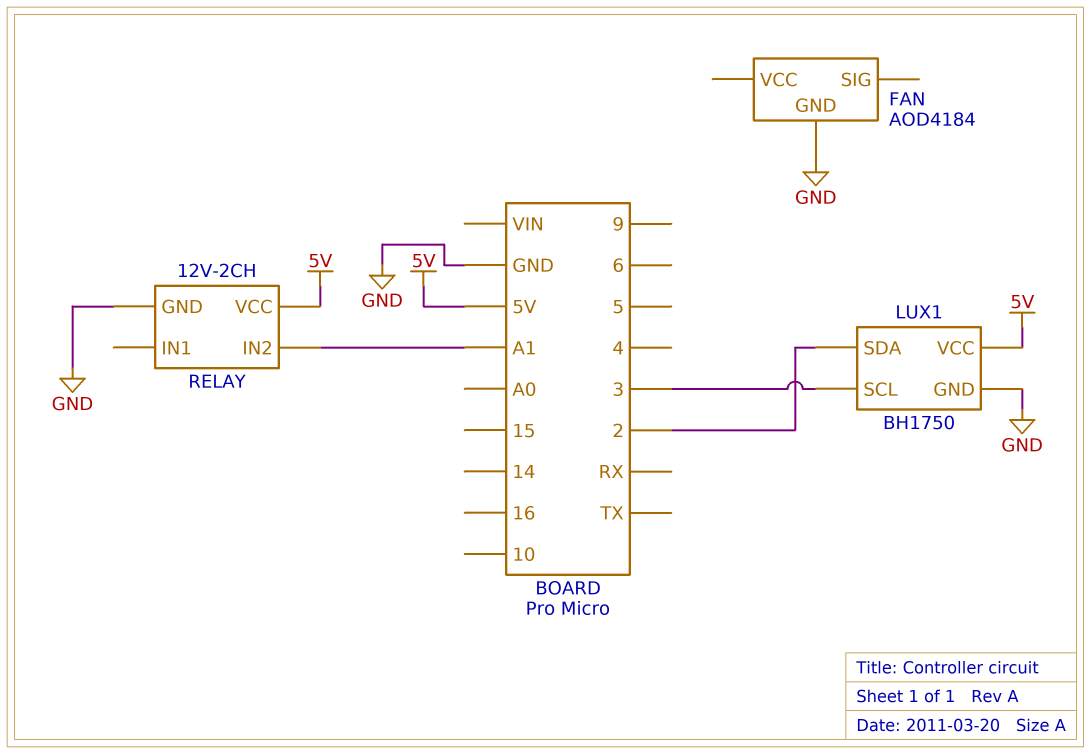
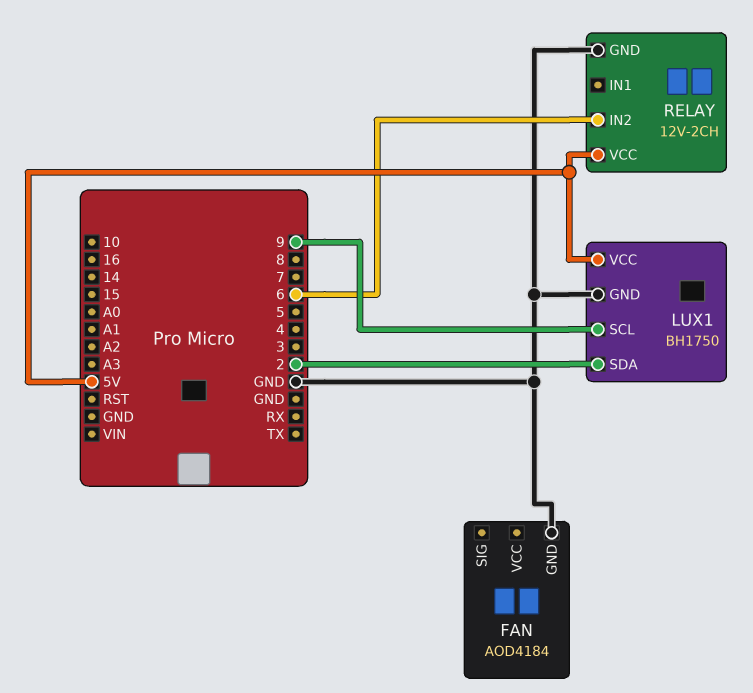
LUX1 pin SCL: 3 -> 9
RELAY pin IN2: A1 -> 6

